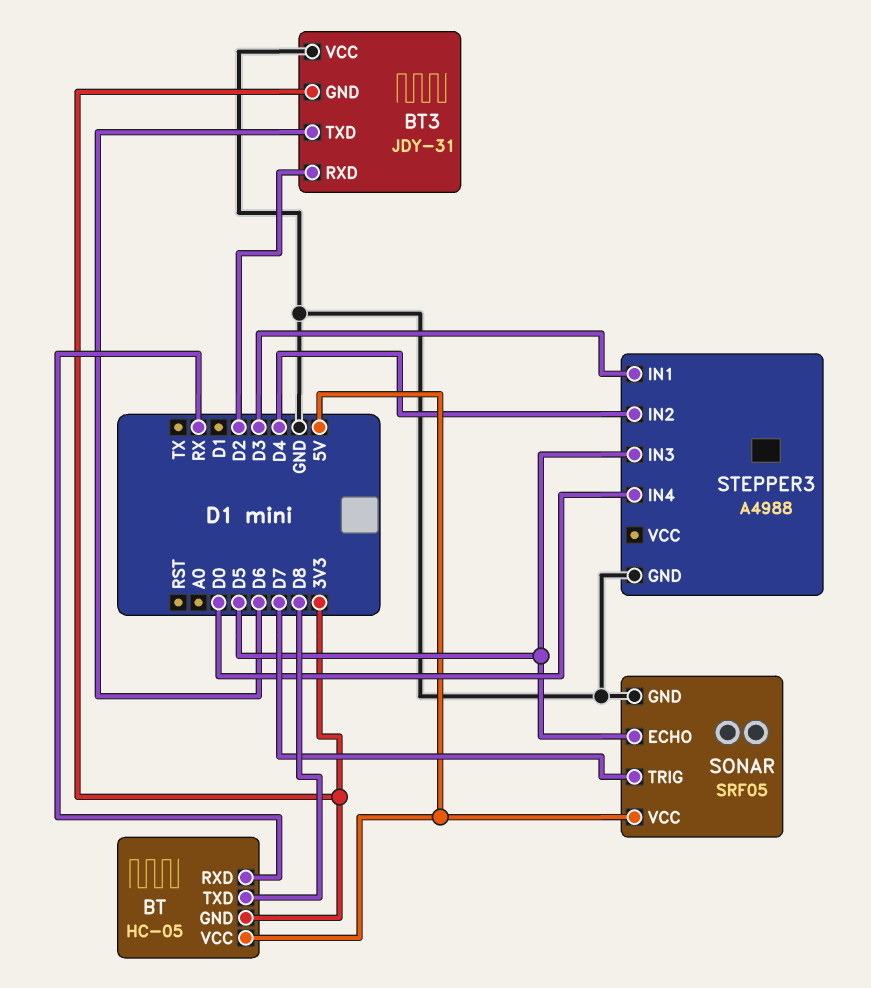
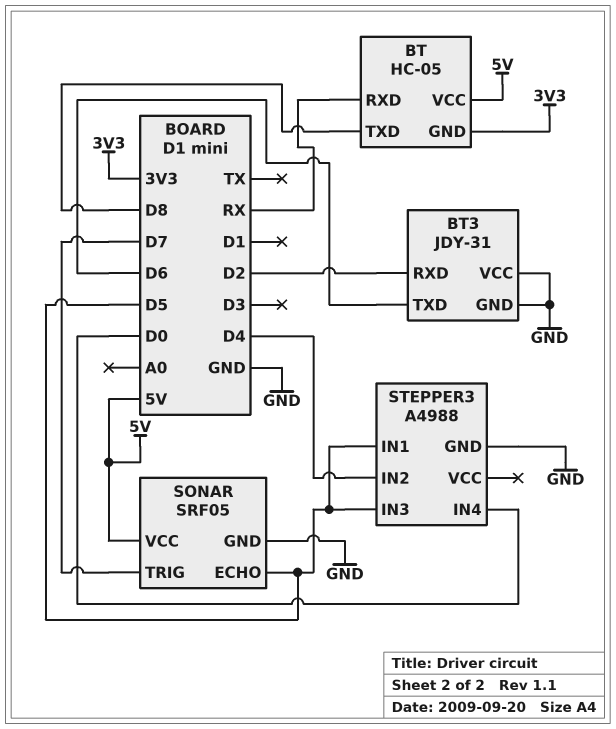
BT3 pin GND: 3V3 -> GND
STEPPER3 pin IN1: D3 -> D5

